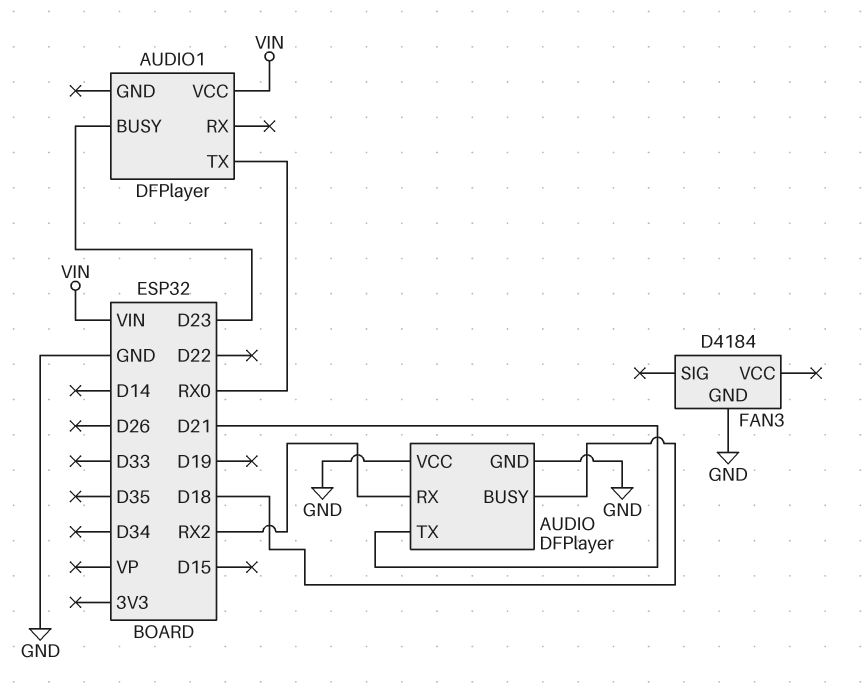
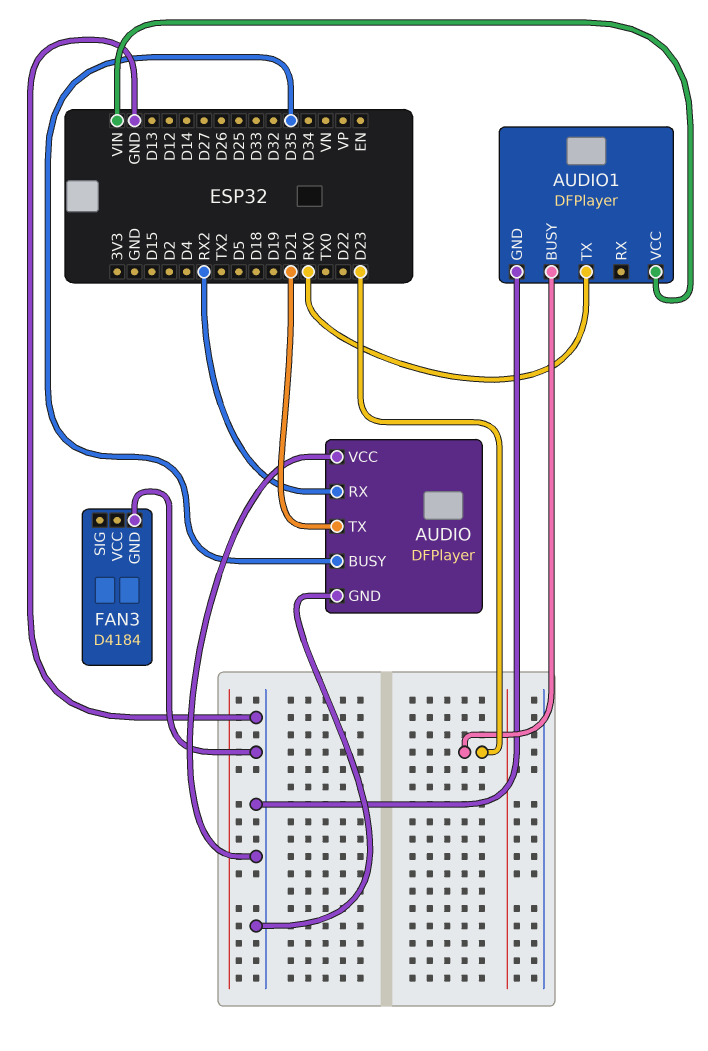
AUDIO pin BUSY: D18 -> D35
AUDIO1 pin GND: none -> GND

